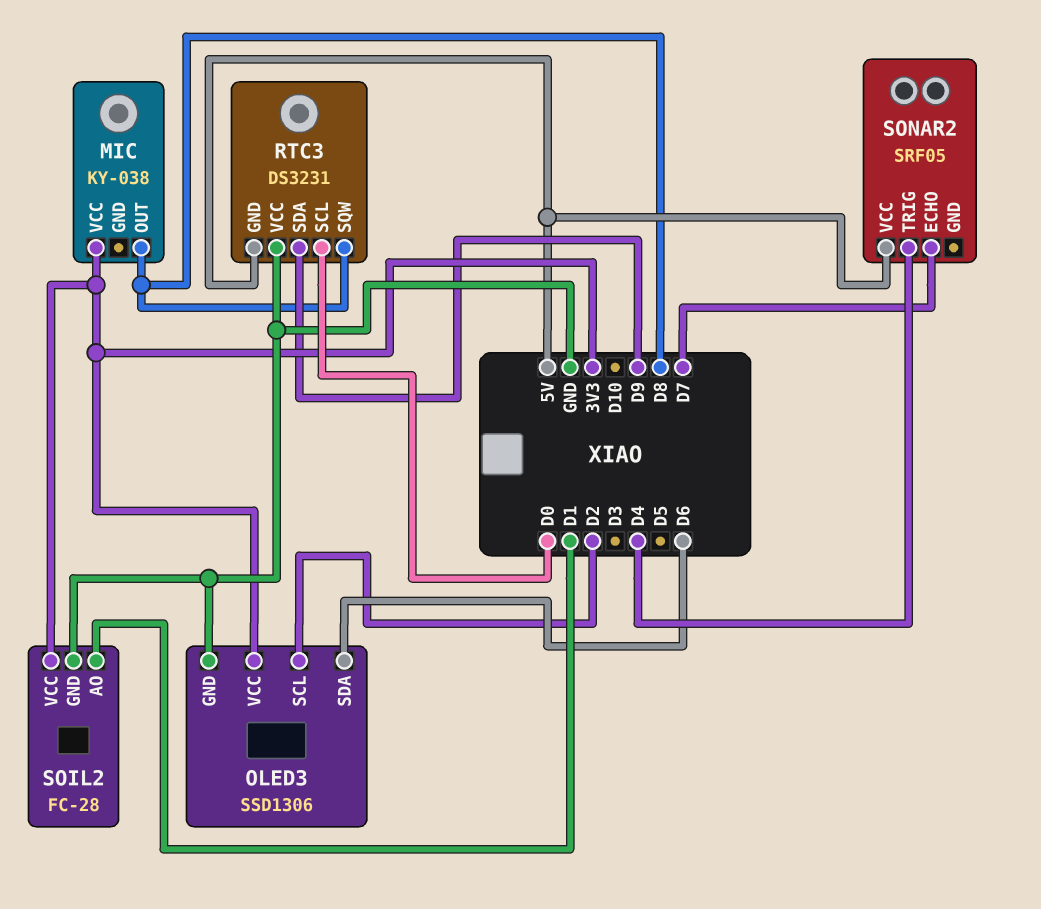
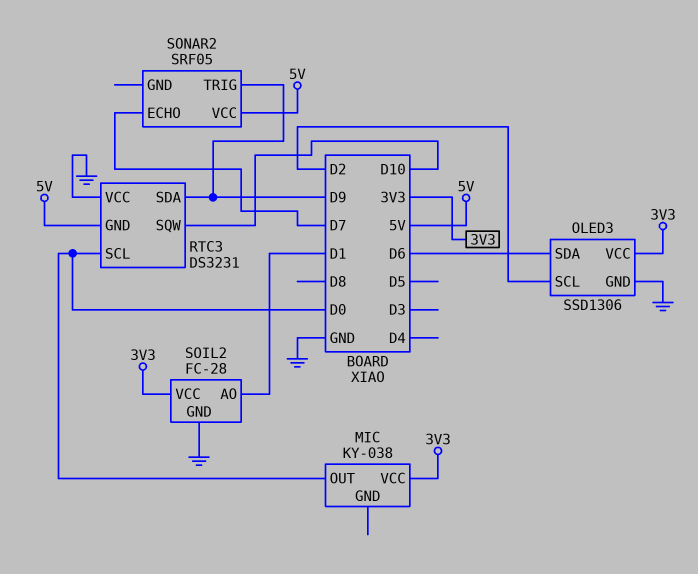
MIC pin OUT: D8 -> D0
RTC3 pin SQW: D8 -> D10
SONAR2 pin TRIG: D4 -> D9

